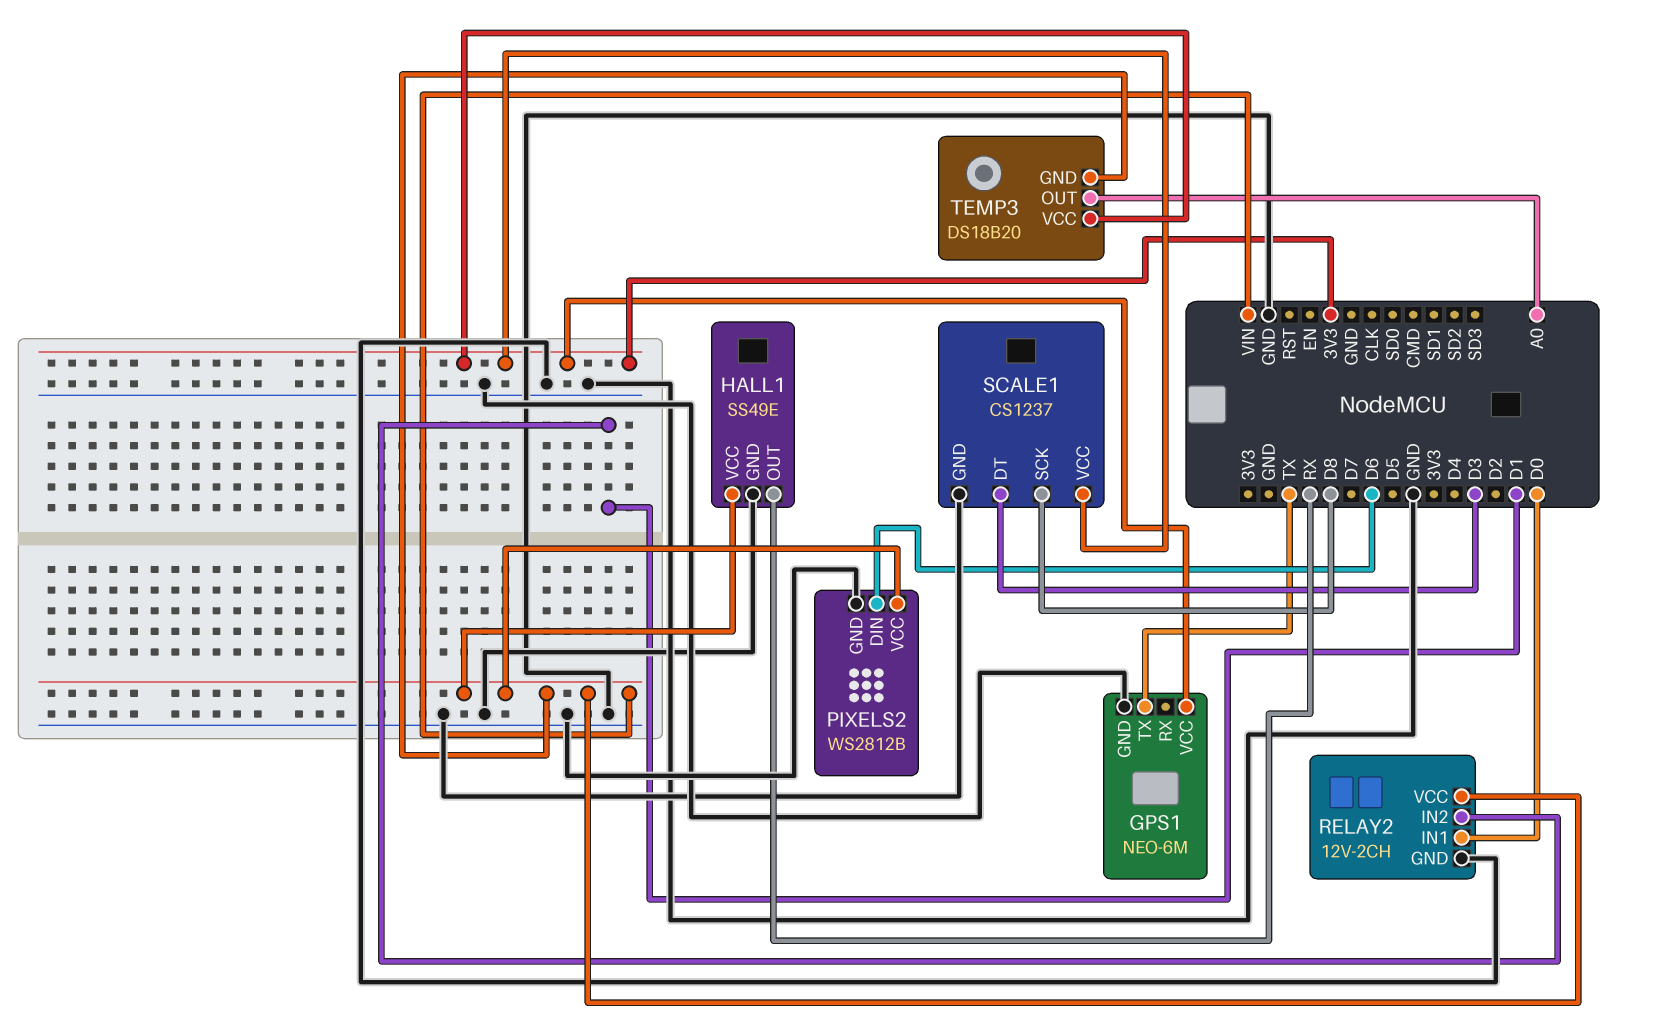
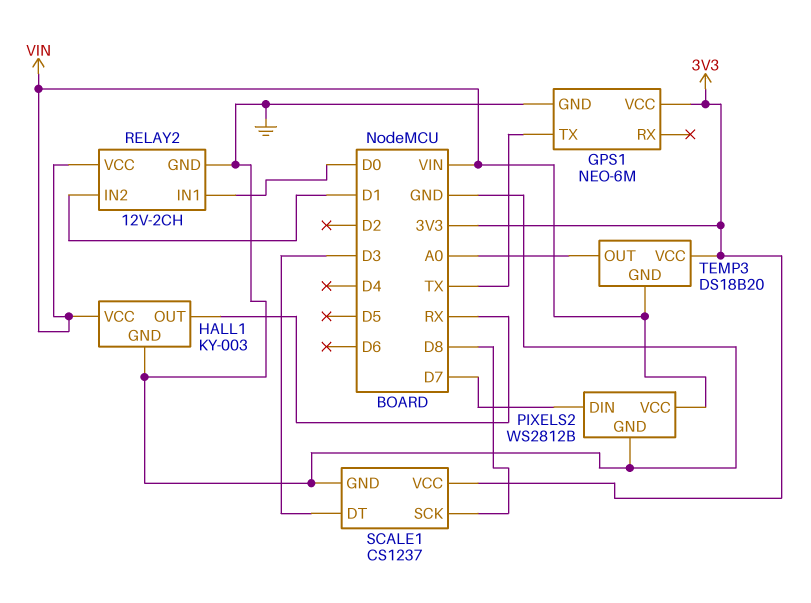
HALL1: SS49E -> KY-003
PIXELS2 pin DIN: D6 -> D7

